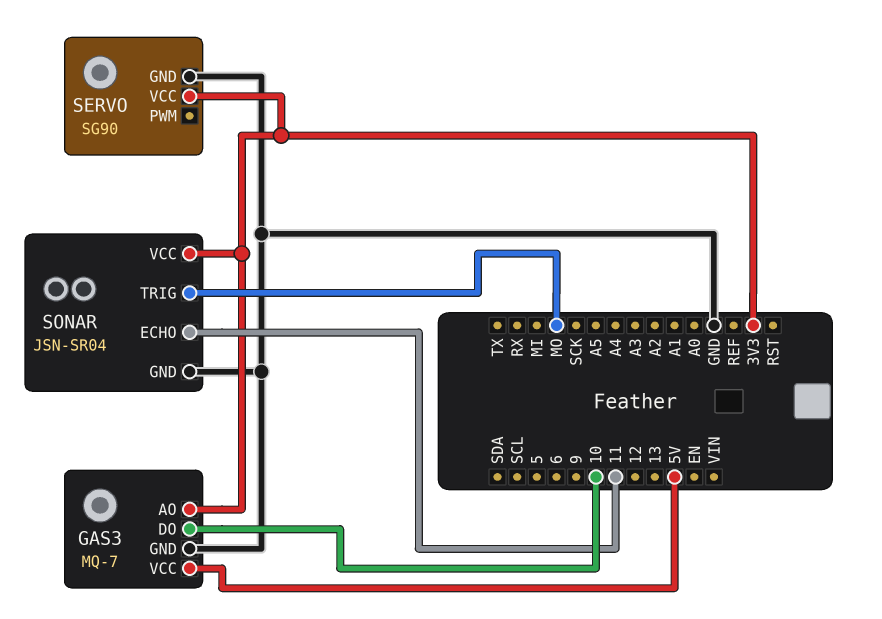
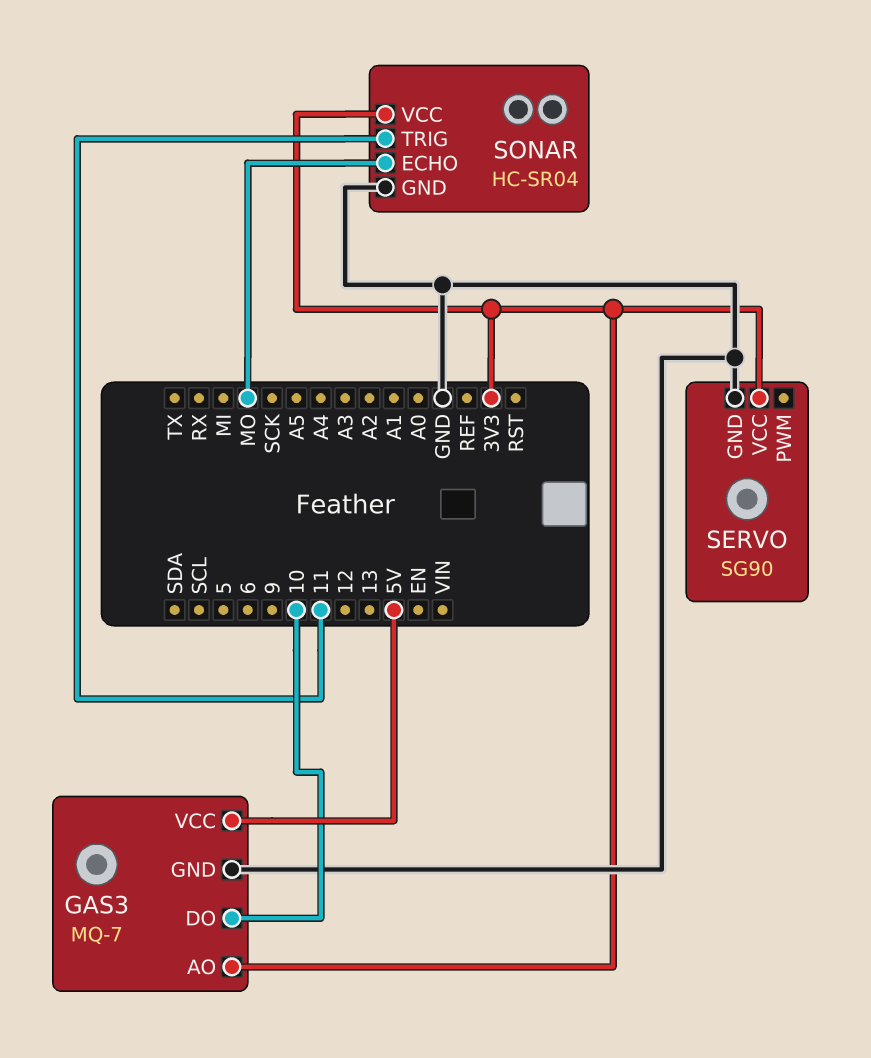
SONAR: JSN-SR04 -> HC-SR04
SONAR pin ECHO: 11 -> MO
SONAR pin TRIG: MO -> 11

